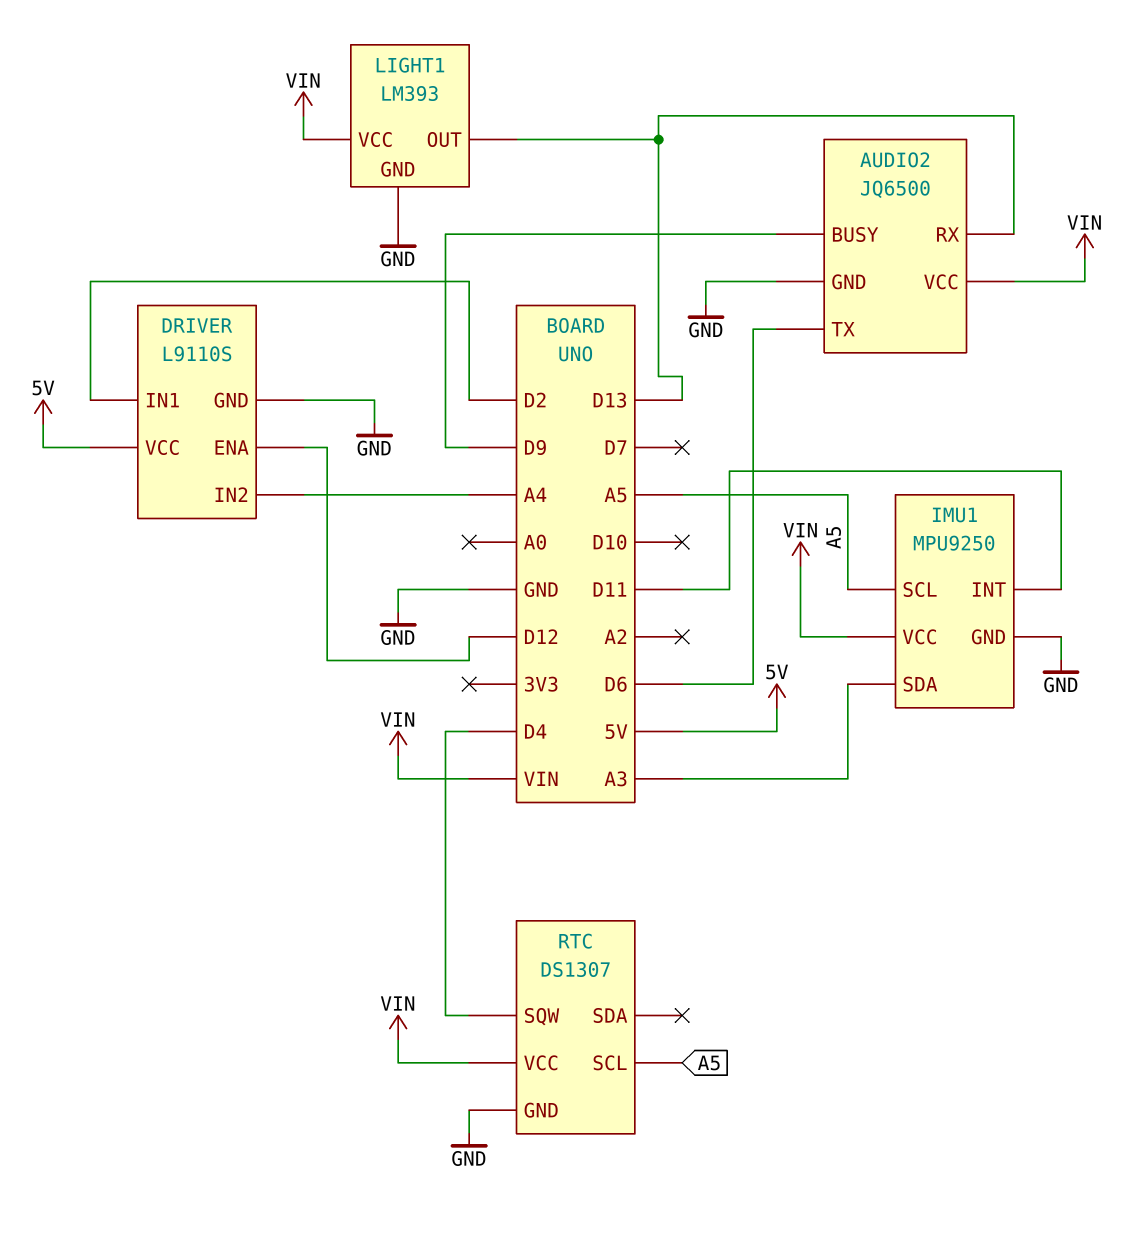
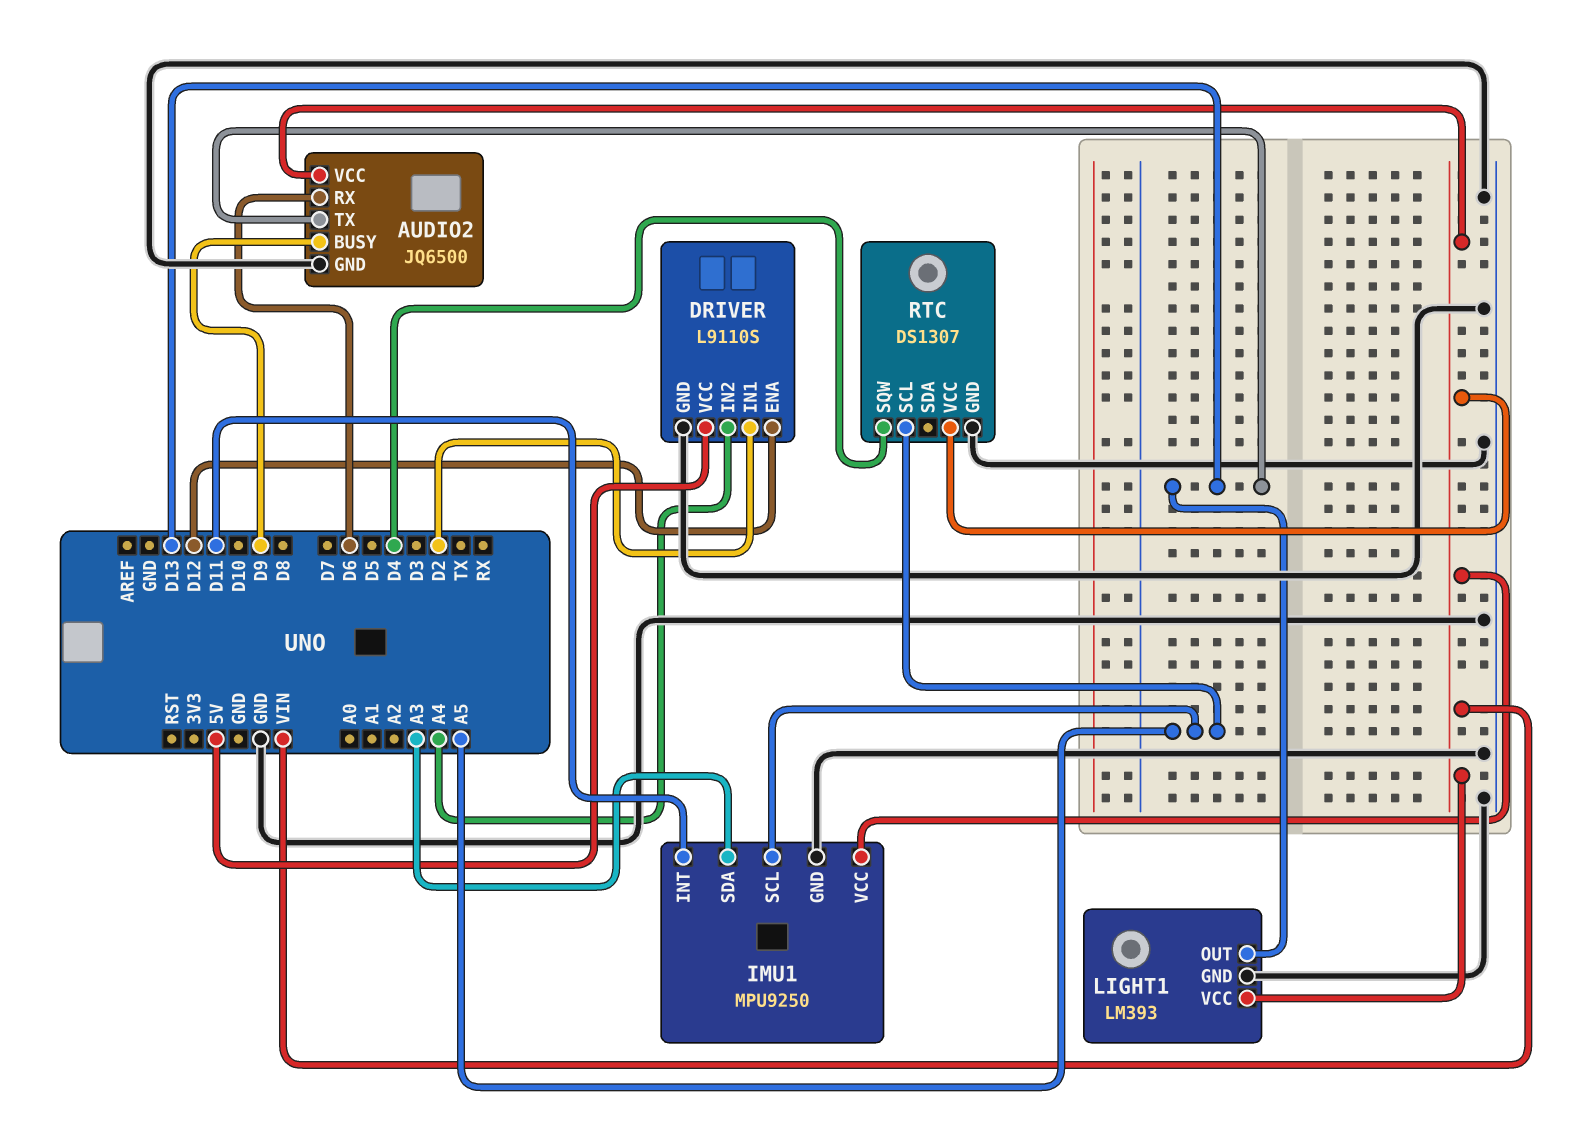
AUDIO2 pin RX: D13 -> D6
AUDIO2 pin TX: D6 -> D13

